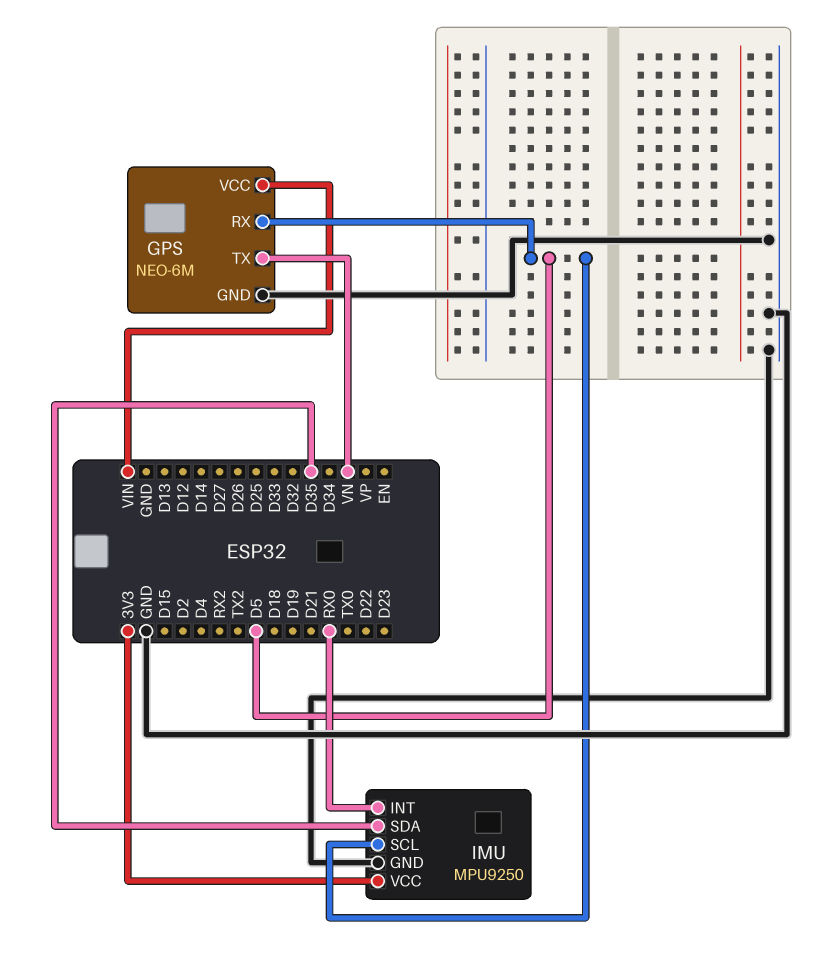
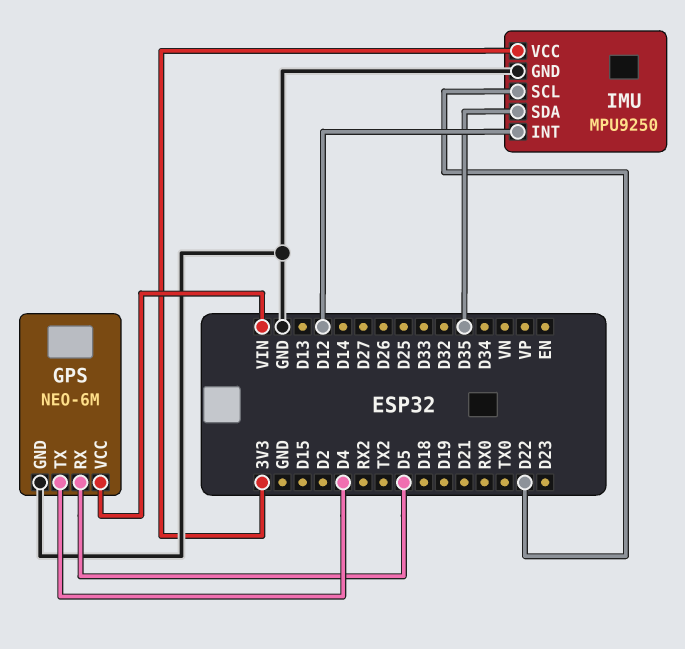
GPS pin TX: VN -> D4
IMU pin INT: RX0 -> D12
IMU pin SCL: D5 -> D22

